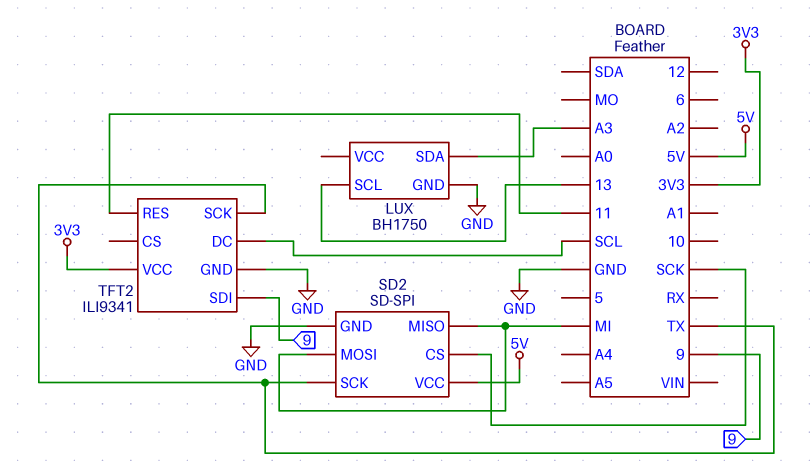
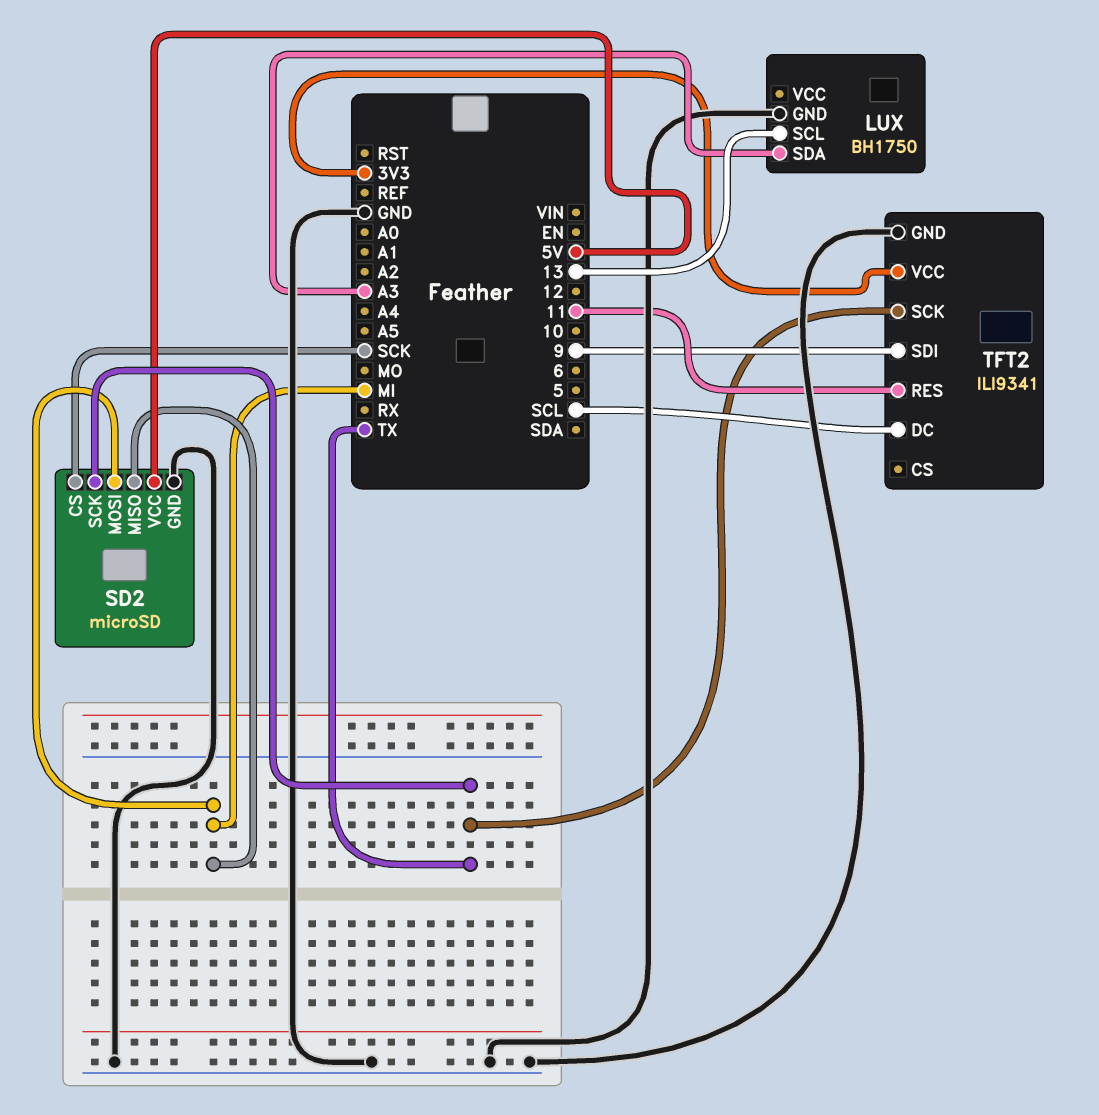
SD2: SD-SPI -> microSD

